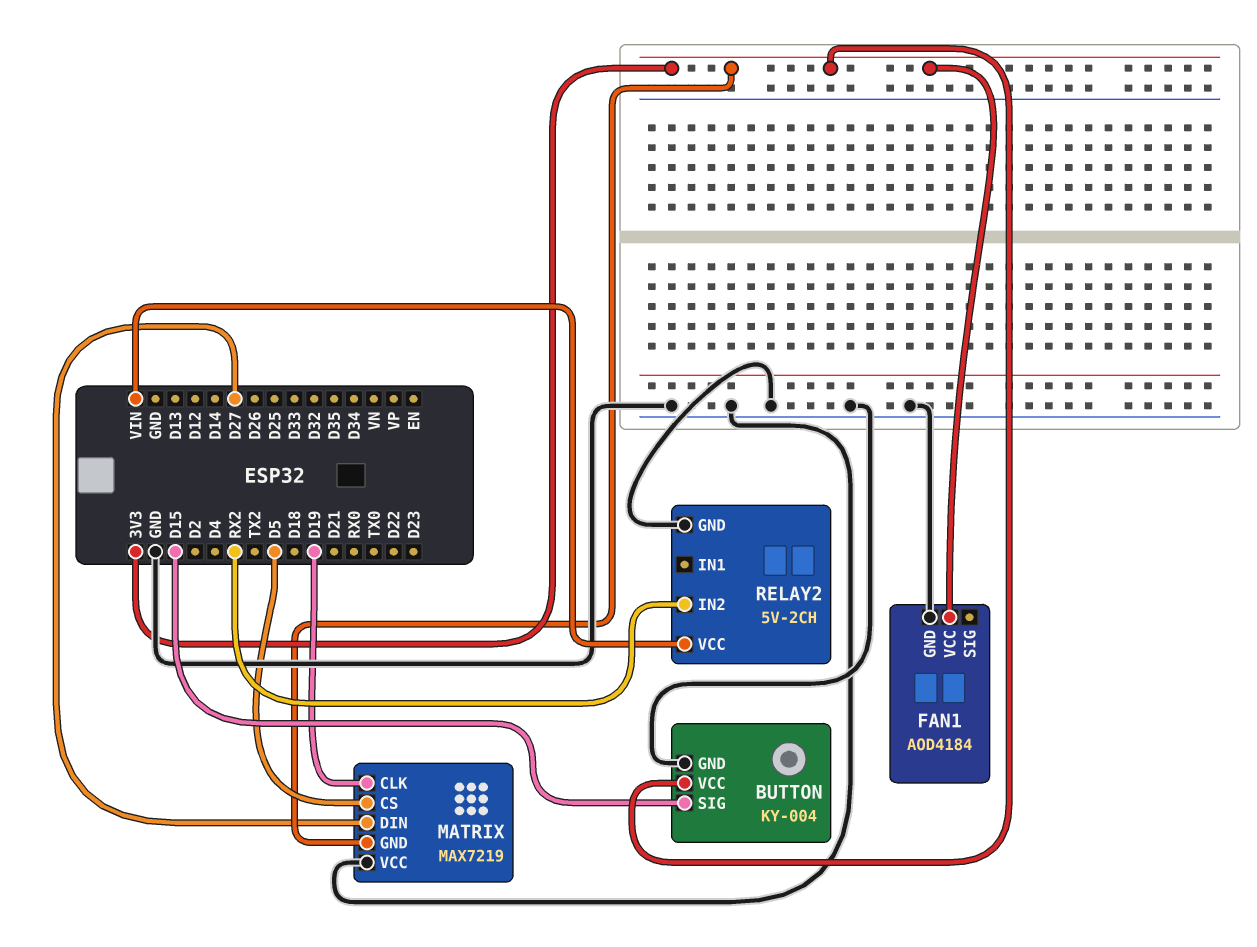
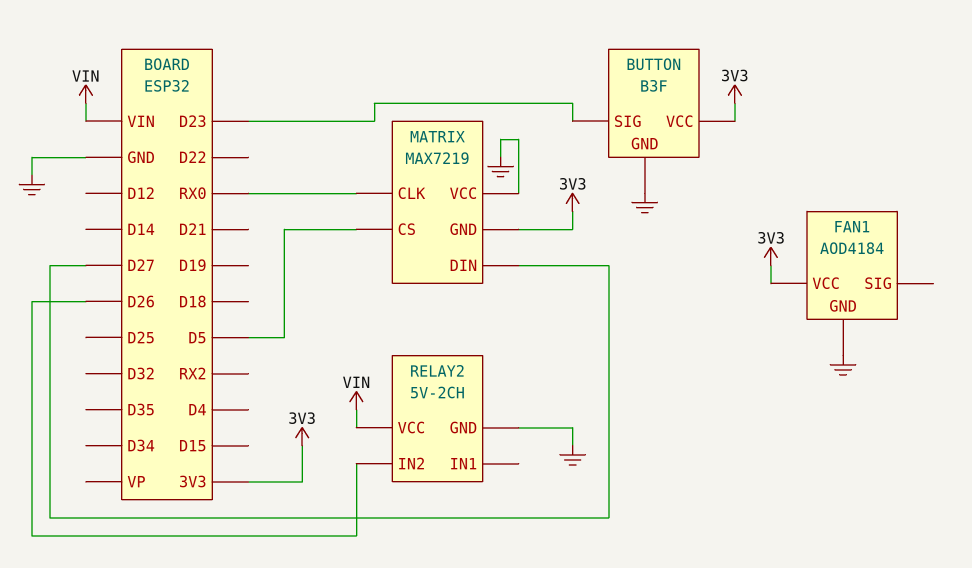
BUTTON: KY-004 -> B3F
BUTTON pin SIG: D15 -> D23
MATRIX pin CLK: D19 -> RX0
RELAY2 pin IN2: RX2 -> D26

